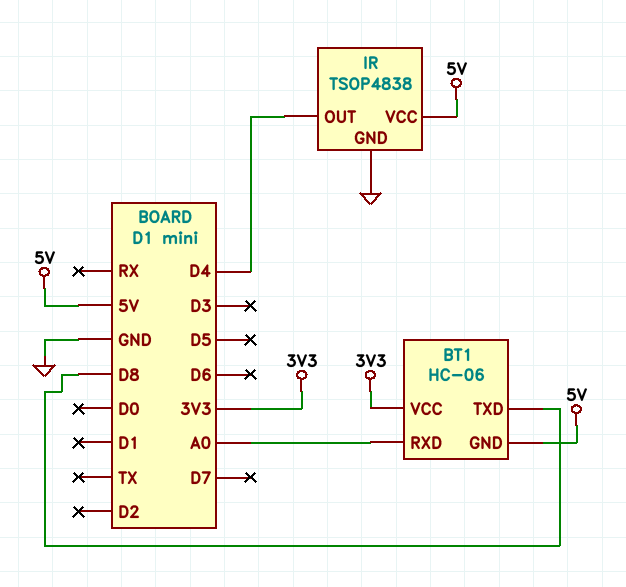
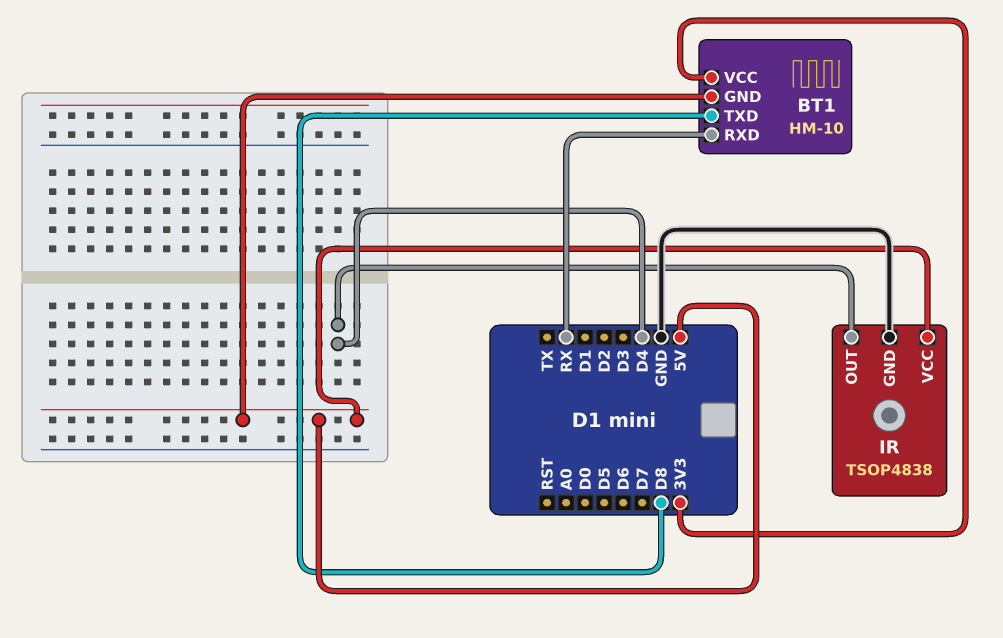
BT1: HC-06 -> HM-10
BT1 pin RXD: A0 -> RX

